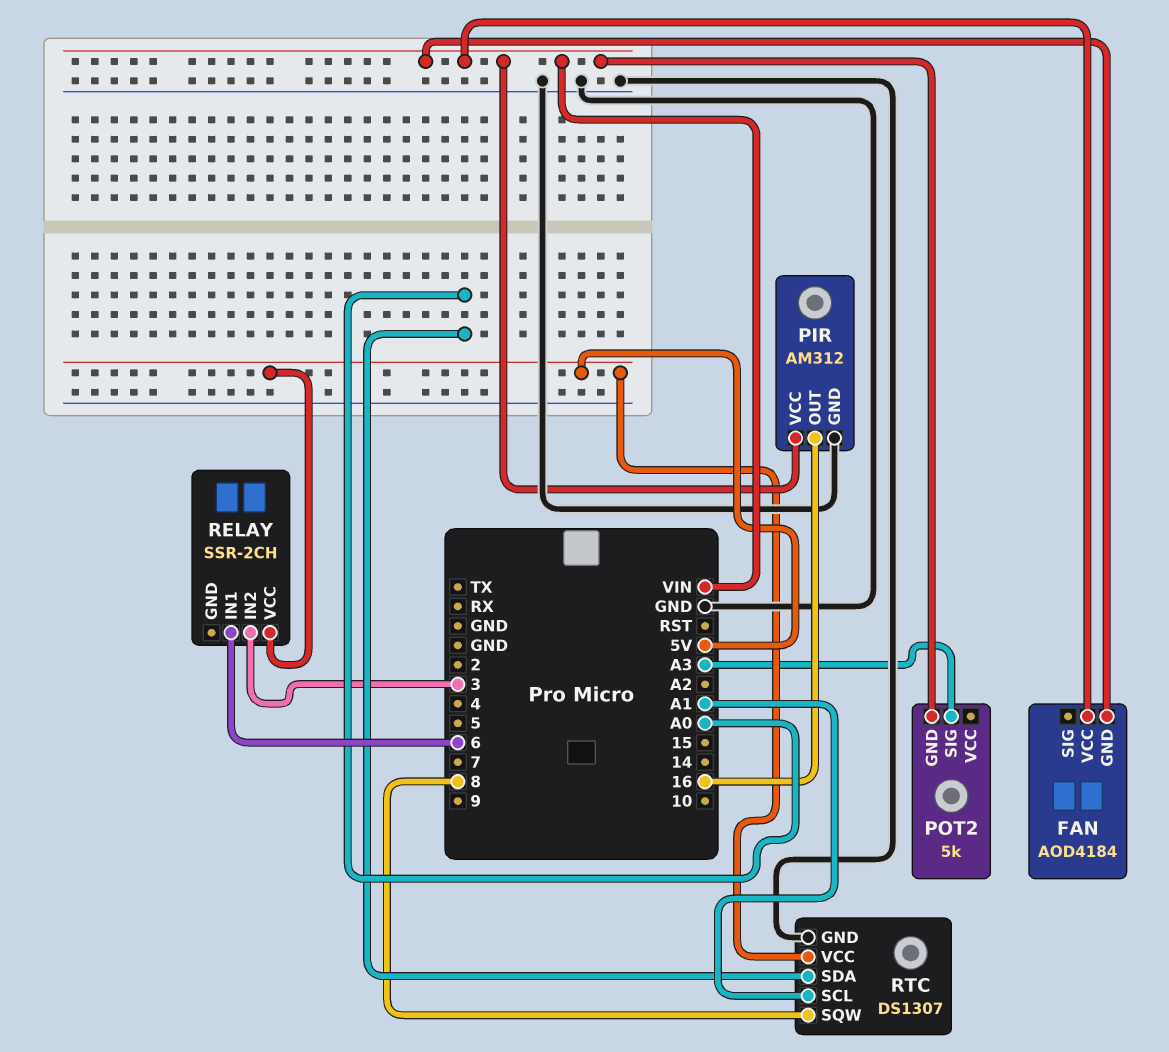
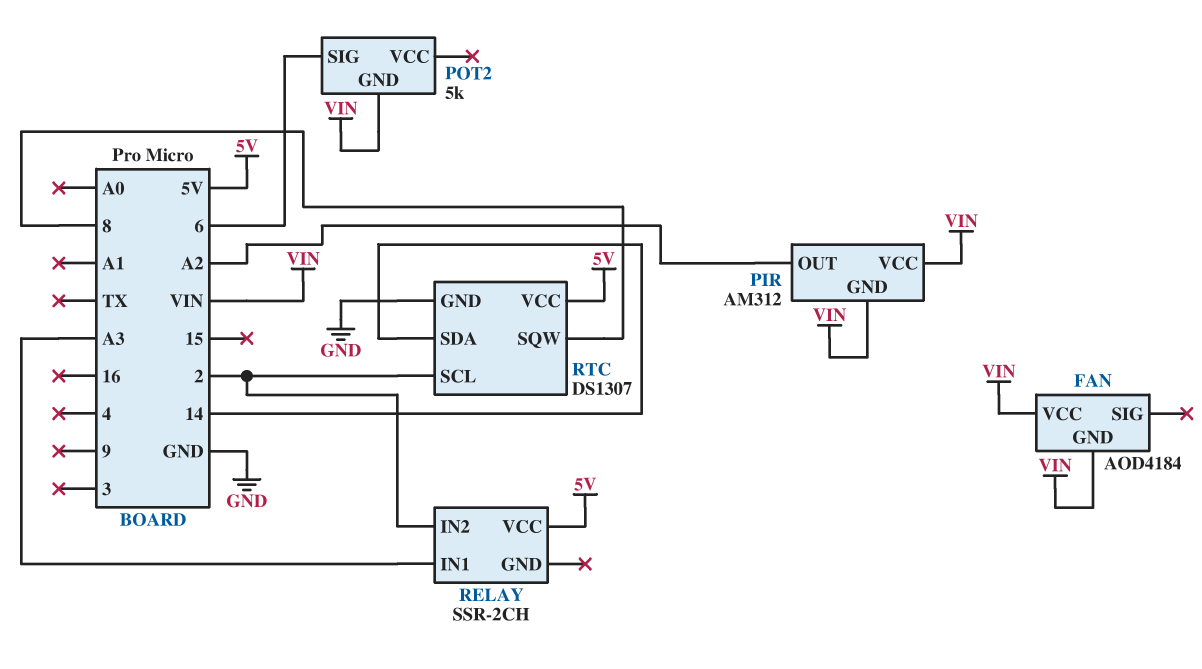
PIR pin GND: GND -> VIN
PIR pin OUT: 16 -> A2
POT2 pin SIG: A3 -> 6
RELAY pin IN1: 6 -> A3
RELAY pin IN2: 3 -> 2
RTC pin SCL: A1 -> 2
RTC pin SDA: A0 -> 14

